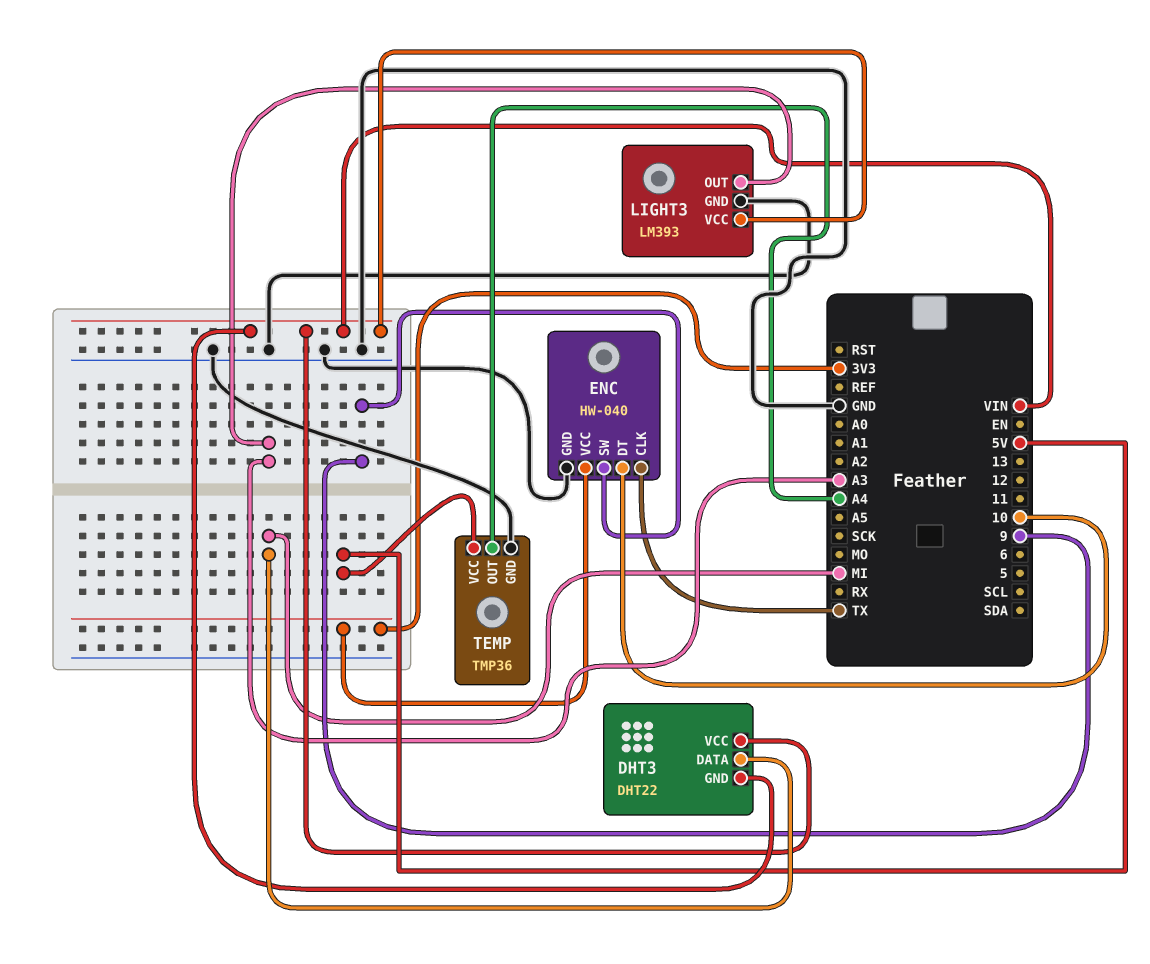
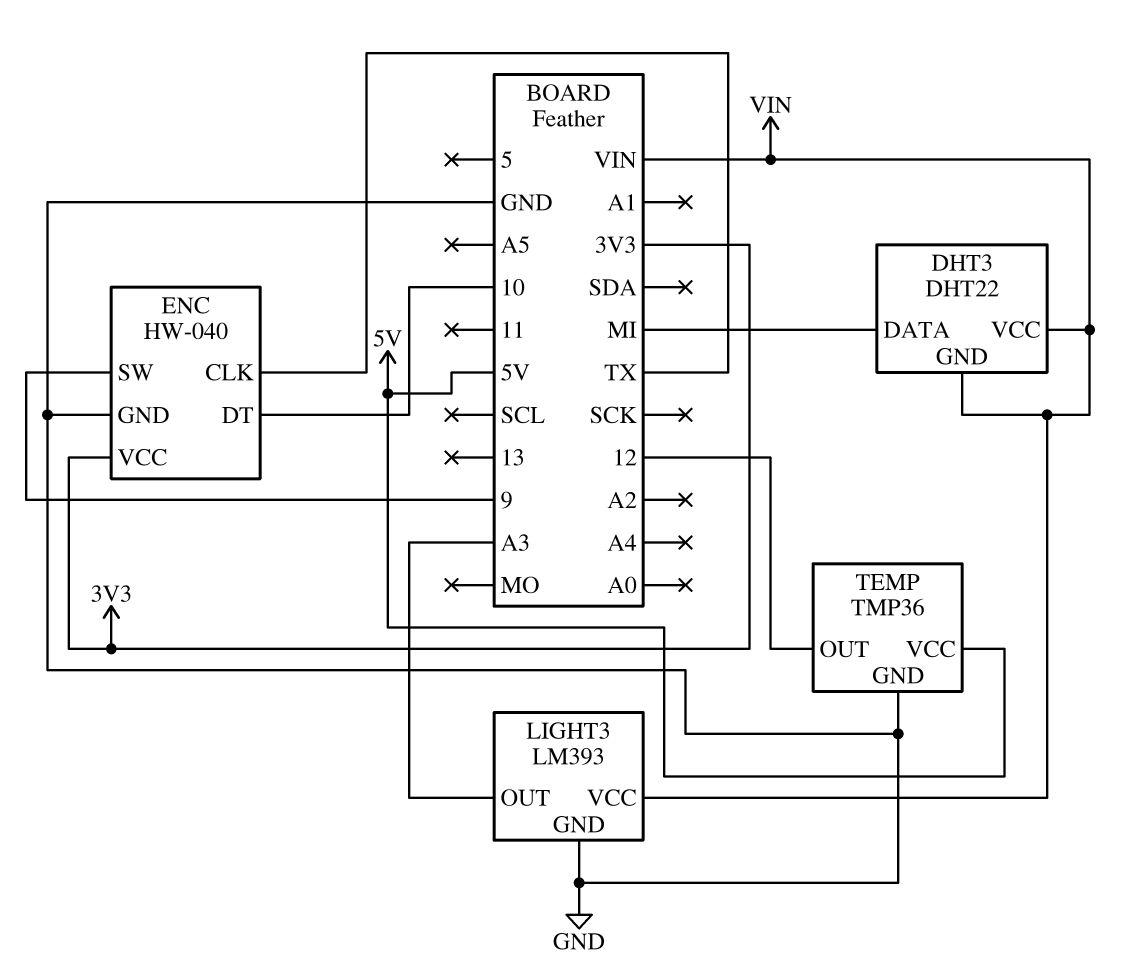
TEMP pin OUT: A4 -> 12

